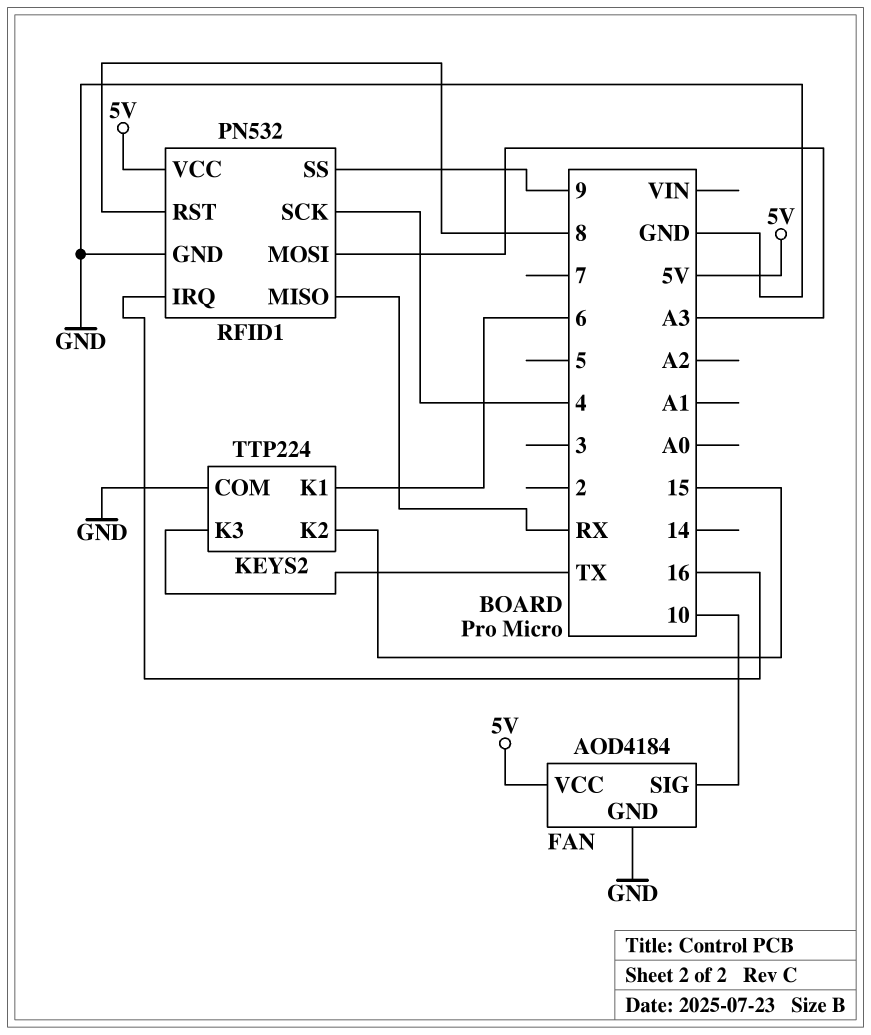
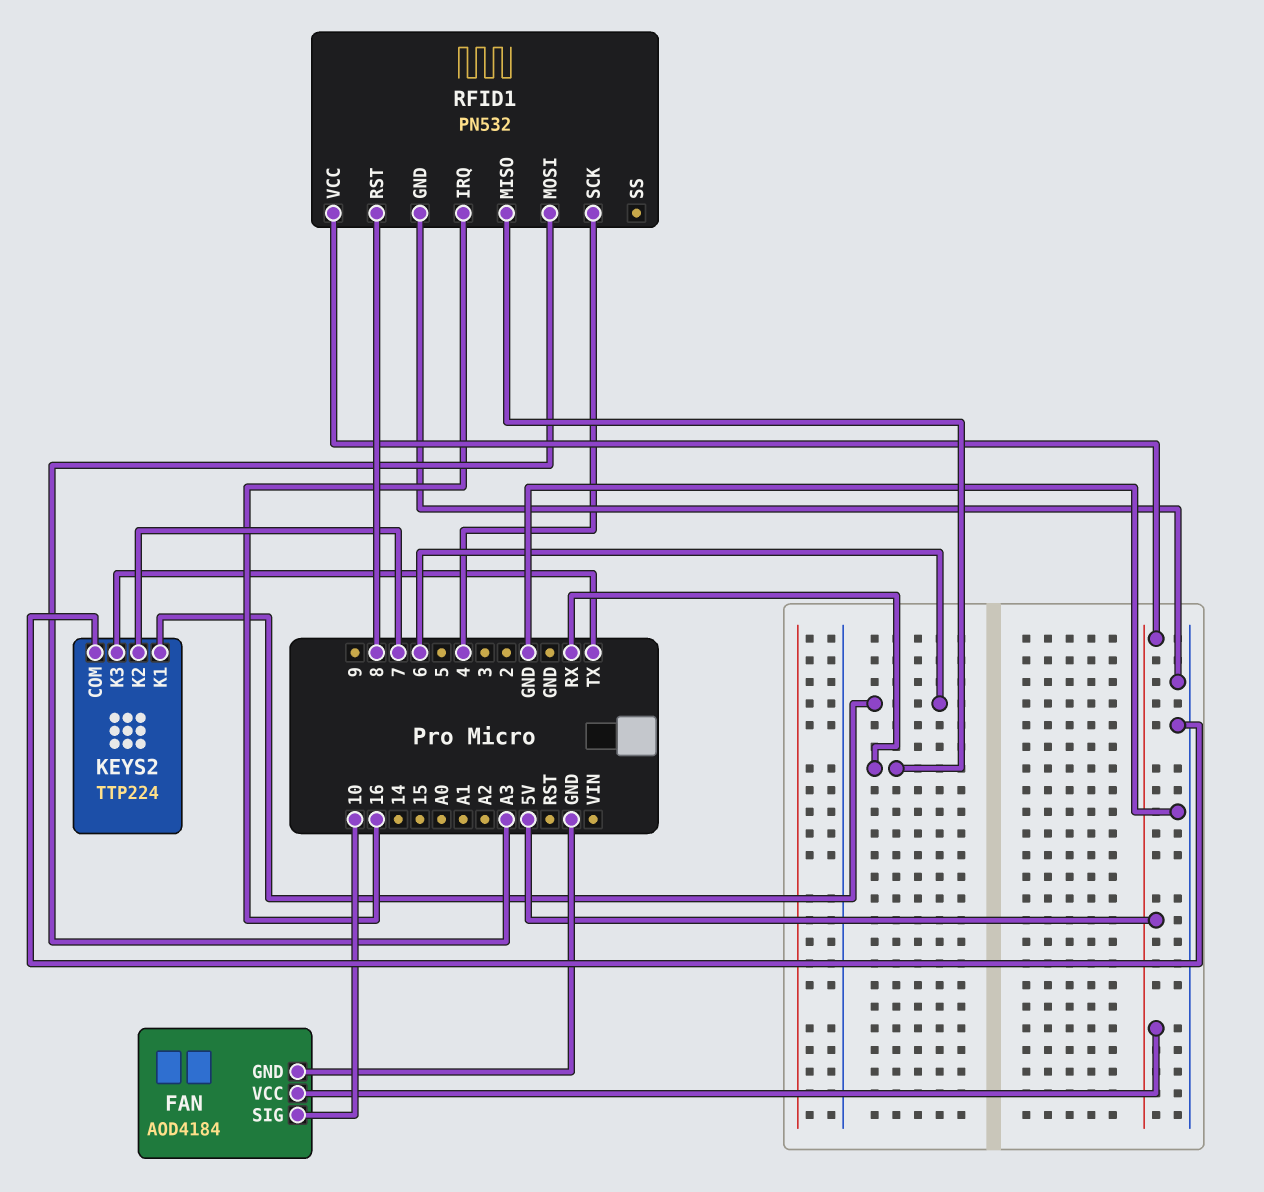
KEYS2 pin K2: 15 -> 7
RFID1 pin SS: 9 -> none

